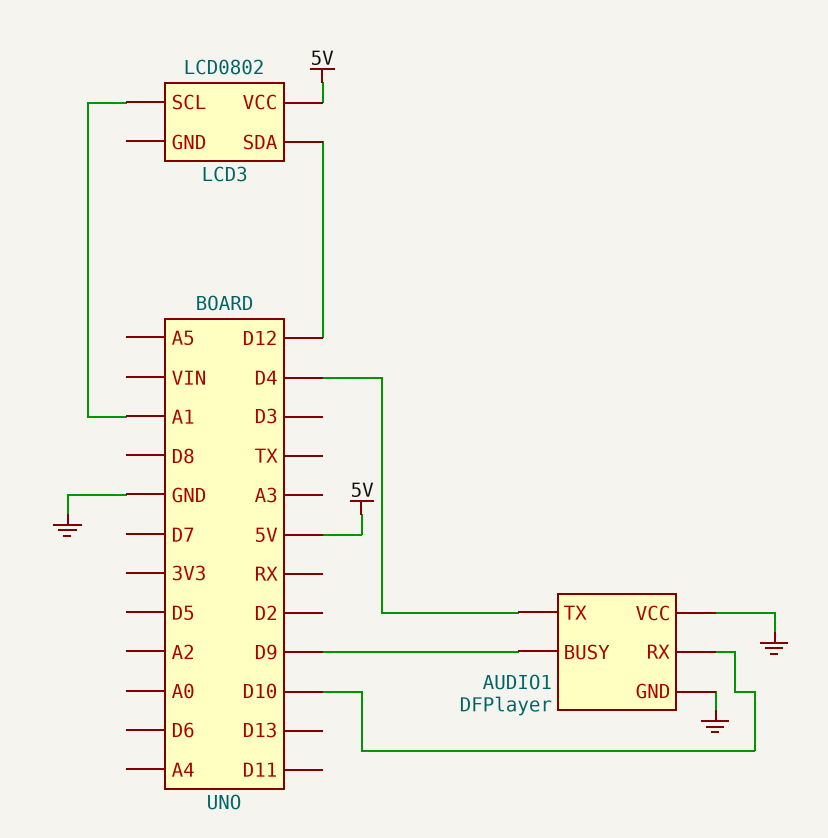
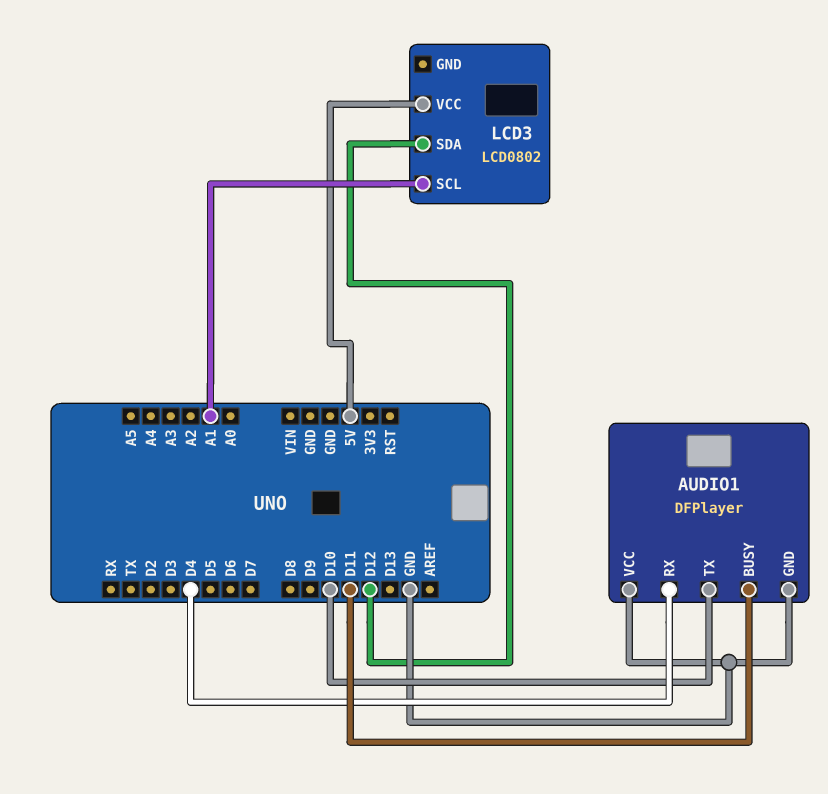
AUDIO1 pin BUSY: D9 -> D11
AUDIO1 pin RX: D10 -> D4
AUDIO1 pin TX: D4 -> D10

